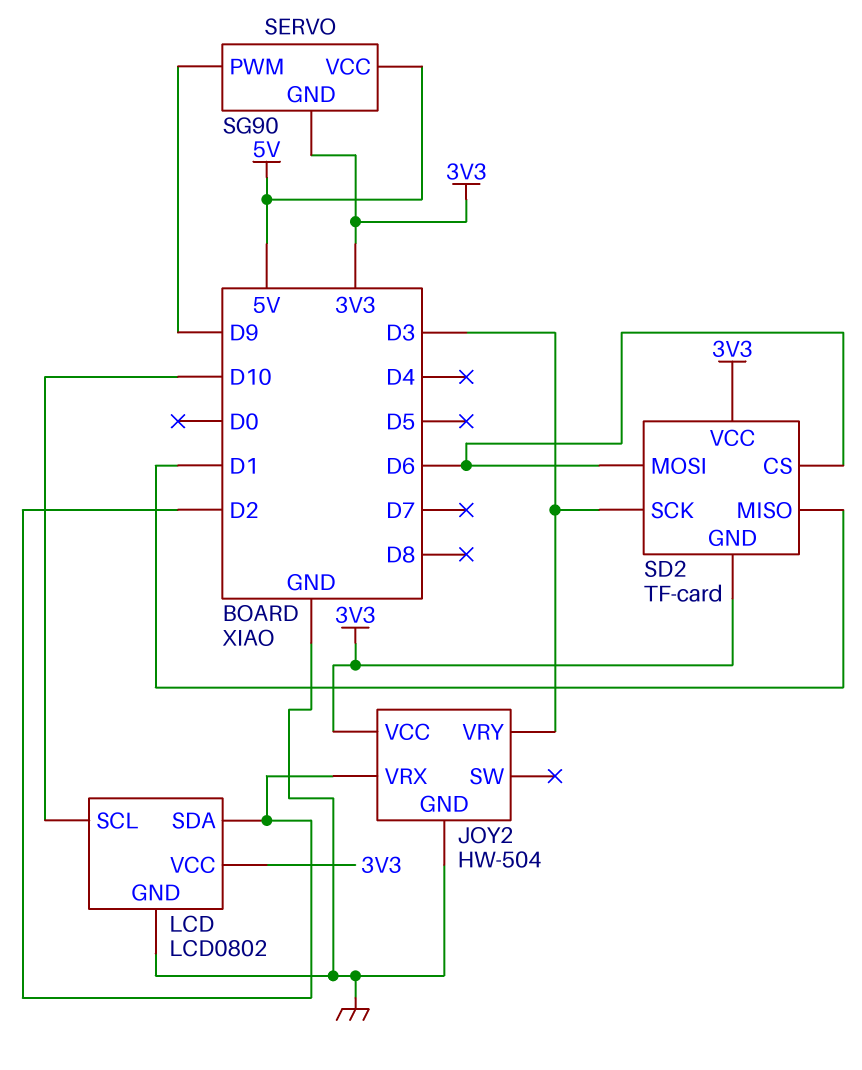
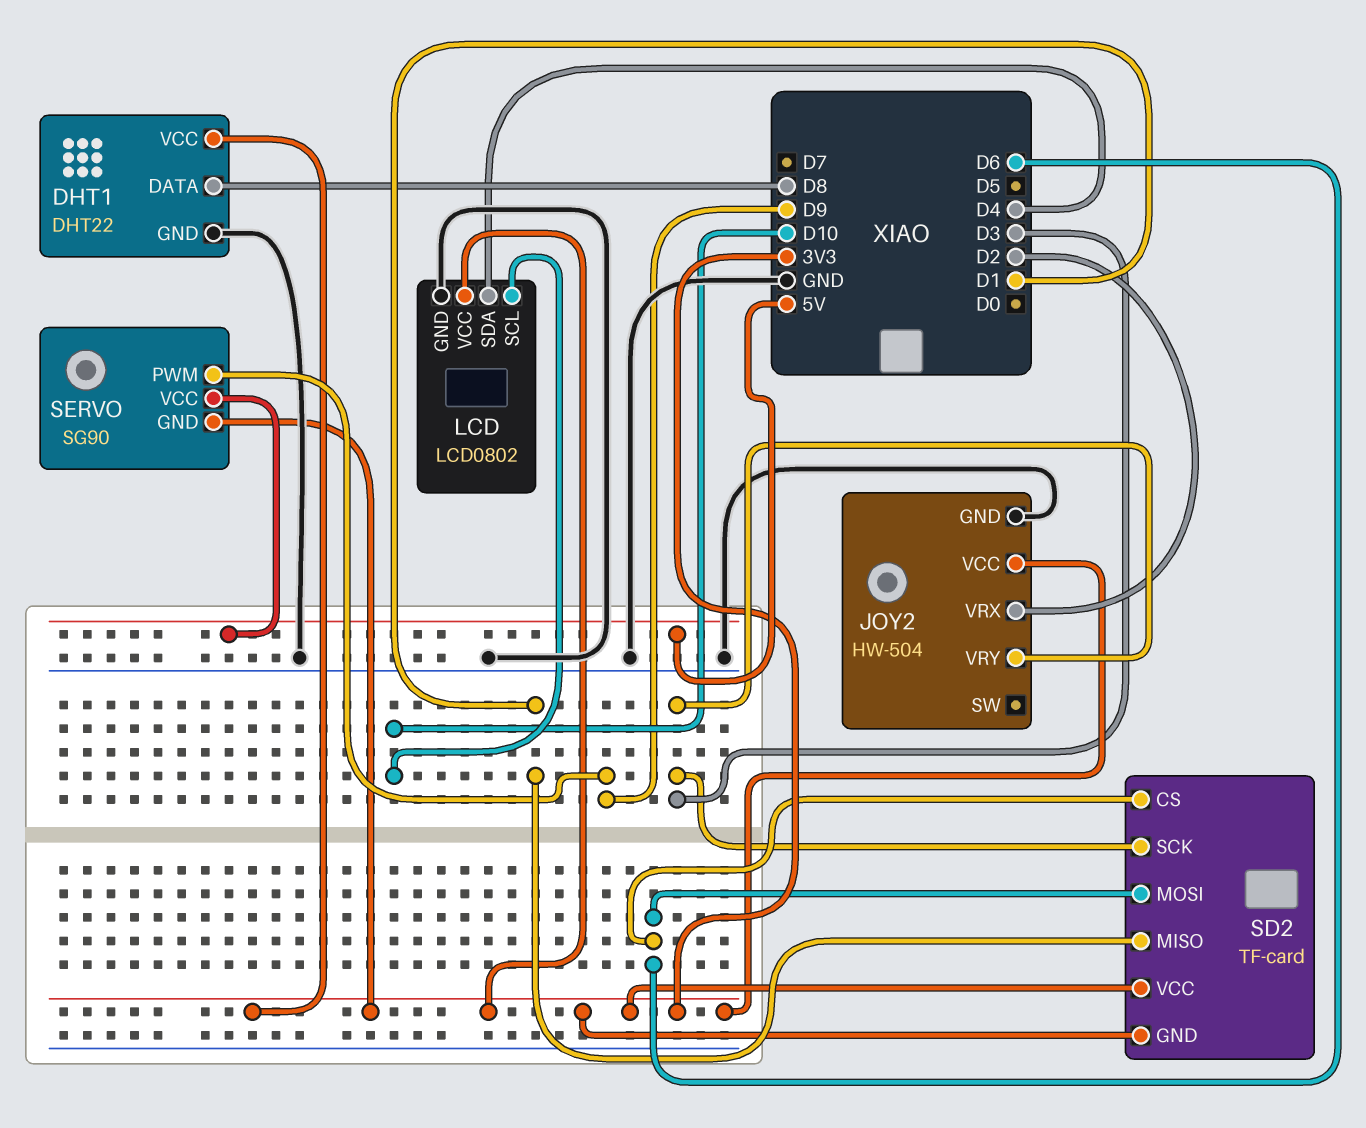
DHT1: none -> DHT22
DHT1 pin DATA: none -> D8
DHT1 pin GND: none -> GND
DHT1 pin VCC: none -> 3V3
LCD pin SDA: D2 -> D4

